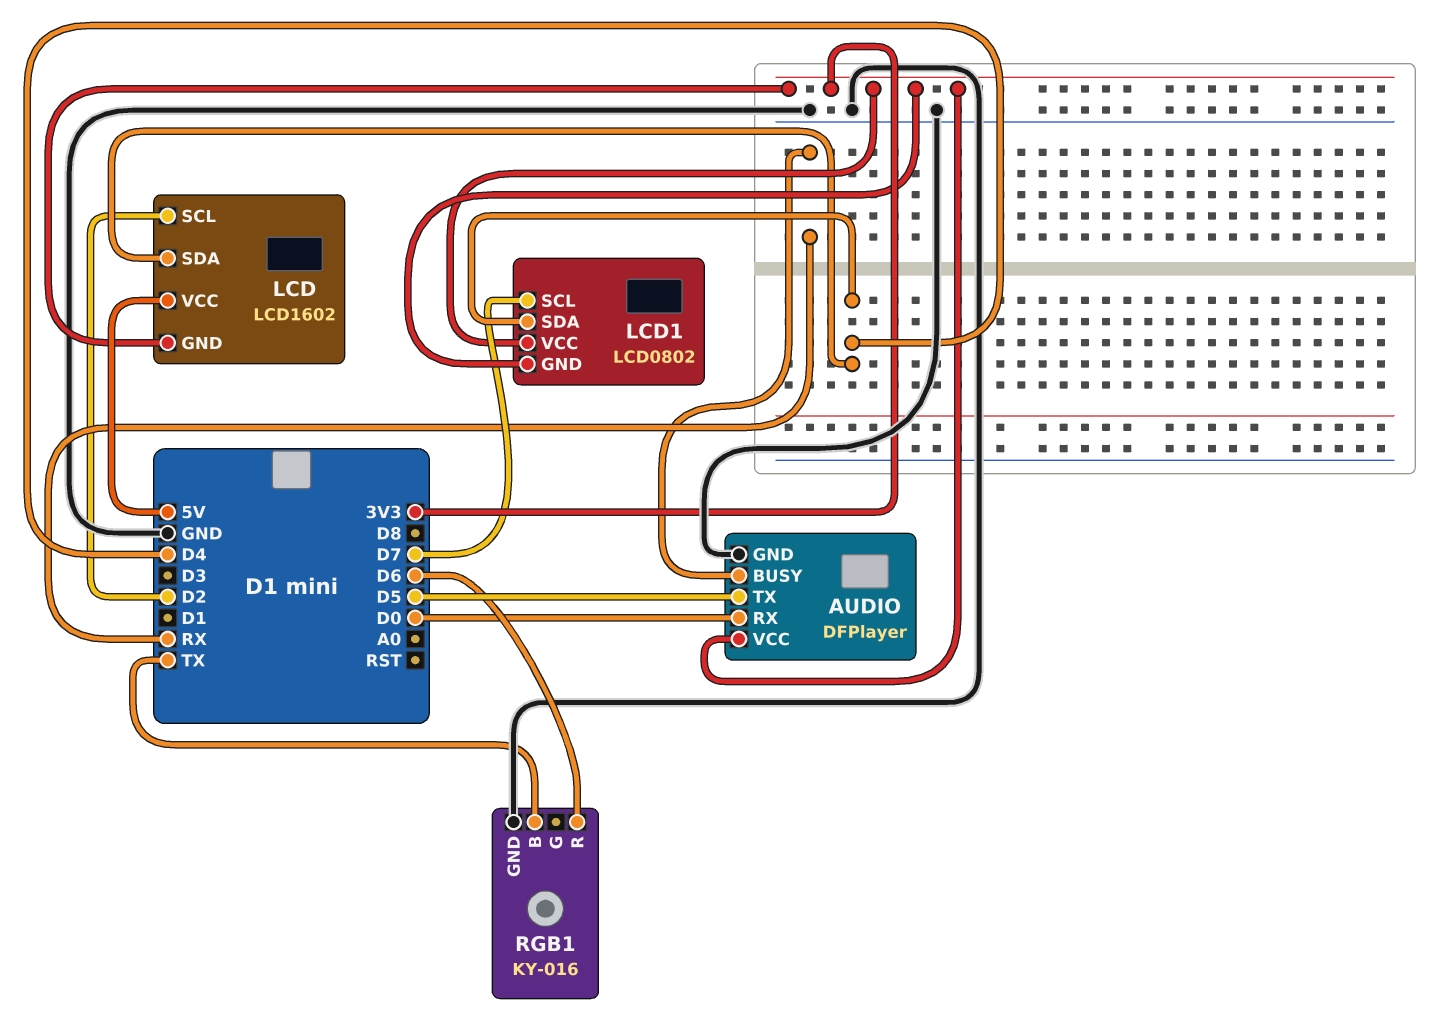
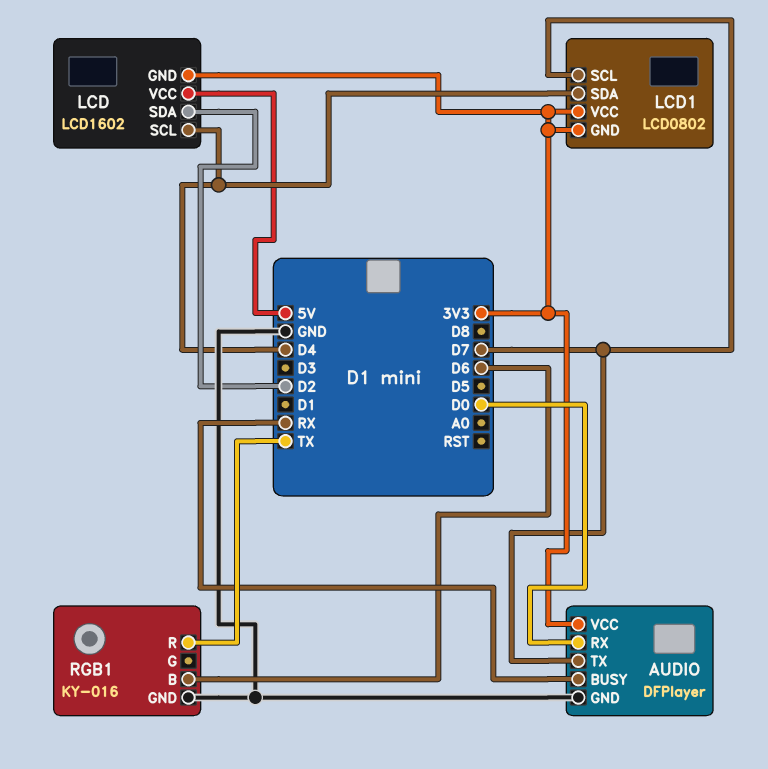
AUDIO pin TX: D5 -> D7
LCD pin SCL: D2 -> D4
LCD pin SDA: D4 -> D2
RGB1 pin B: TX -> D6
RGB1 pin R: D6 -> TX

